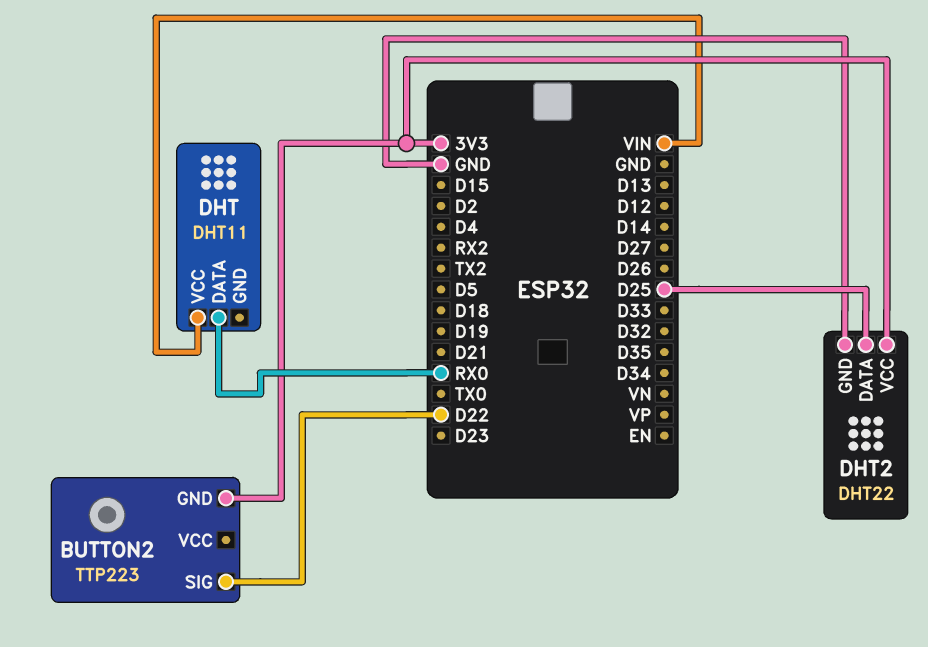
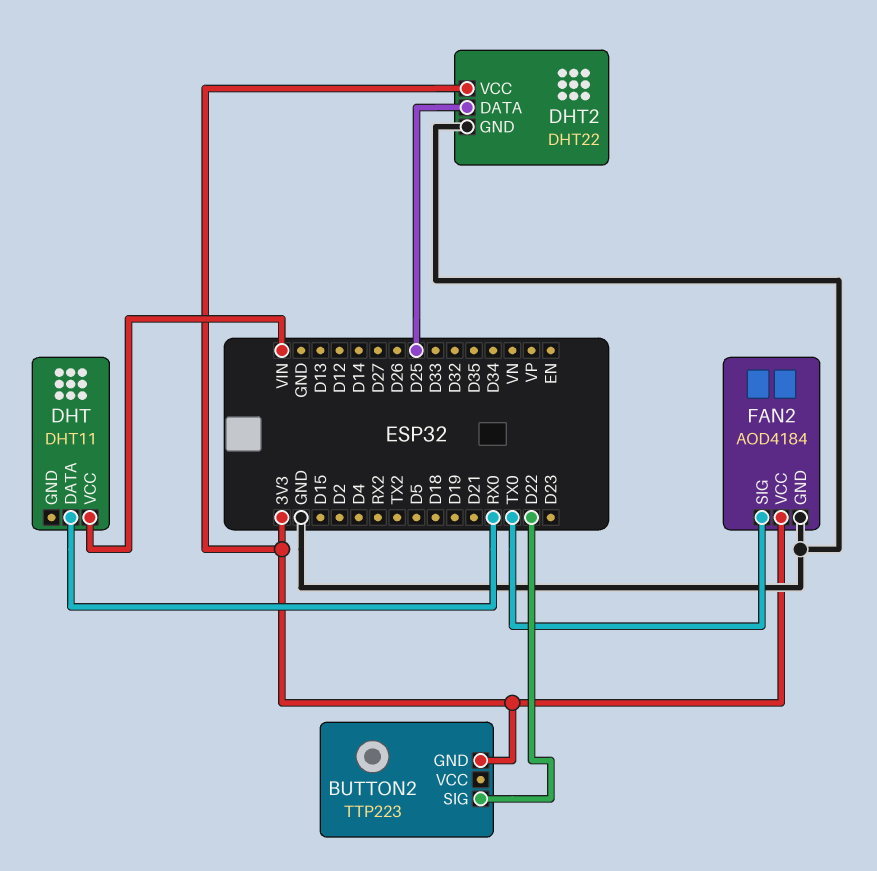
FAN2: none -> AOD4184
FAN2 pin GND: none -> GND
FAN2 pin SIG: none -> TX0
FAN2 pin VCC: none -> 3V3

